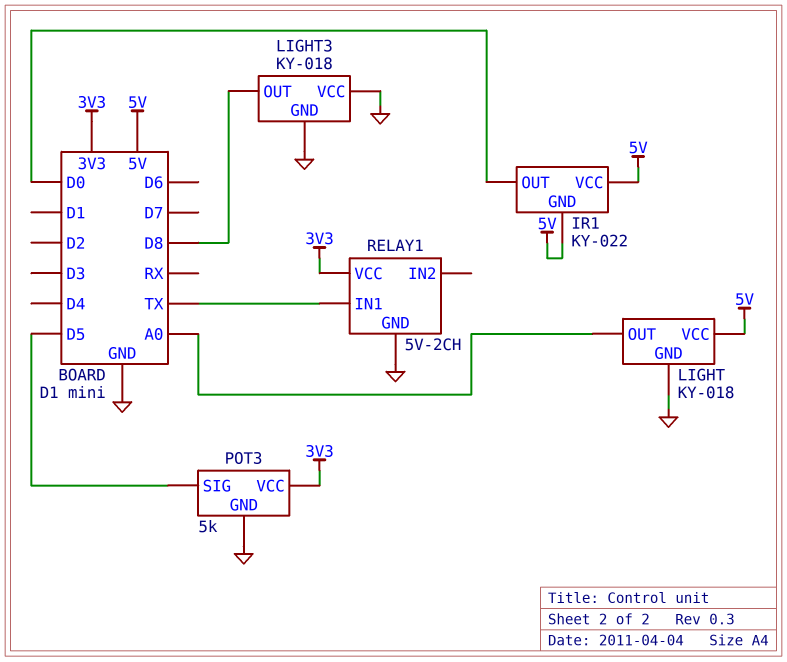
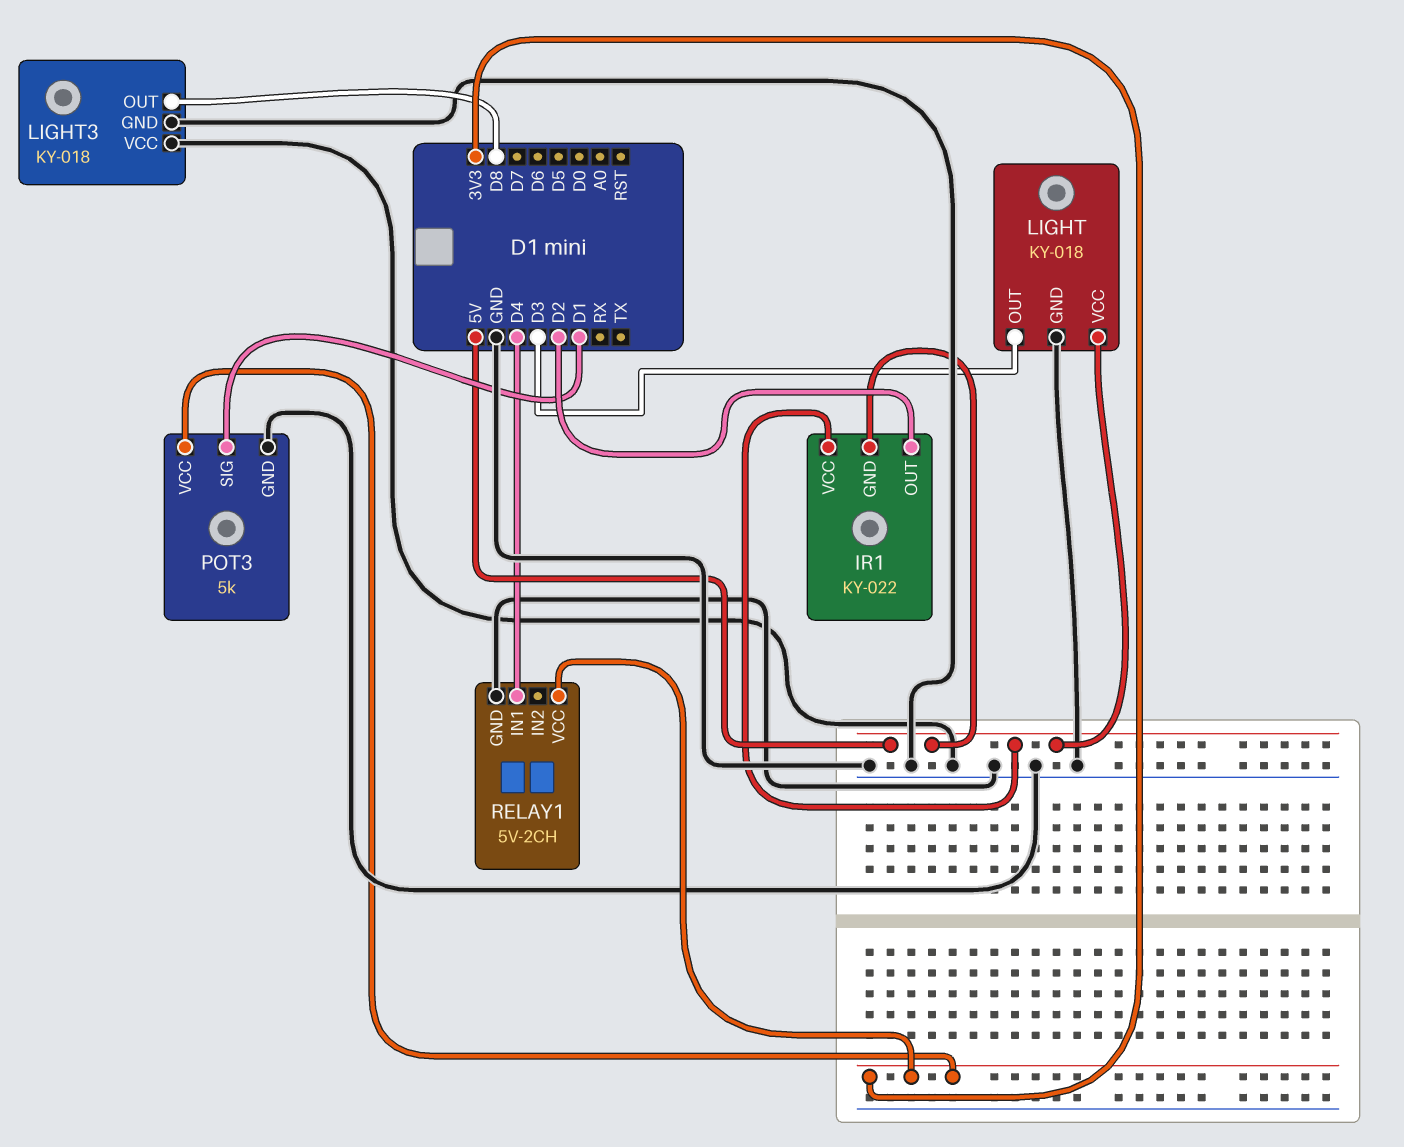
IR1 pin OUT: D0 -> D2
LIGHT pin OUT: A0 -> D3
POT3 pin SIG: D5 -> D1
RELAY1 pin IN1: TX -> D4

